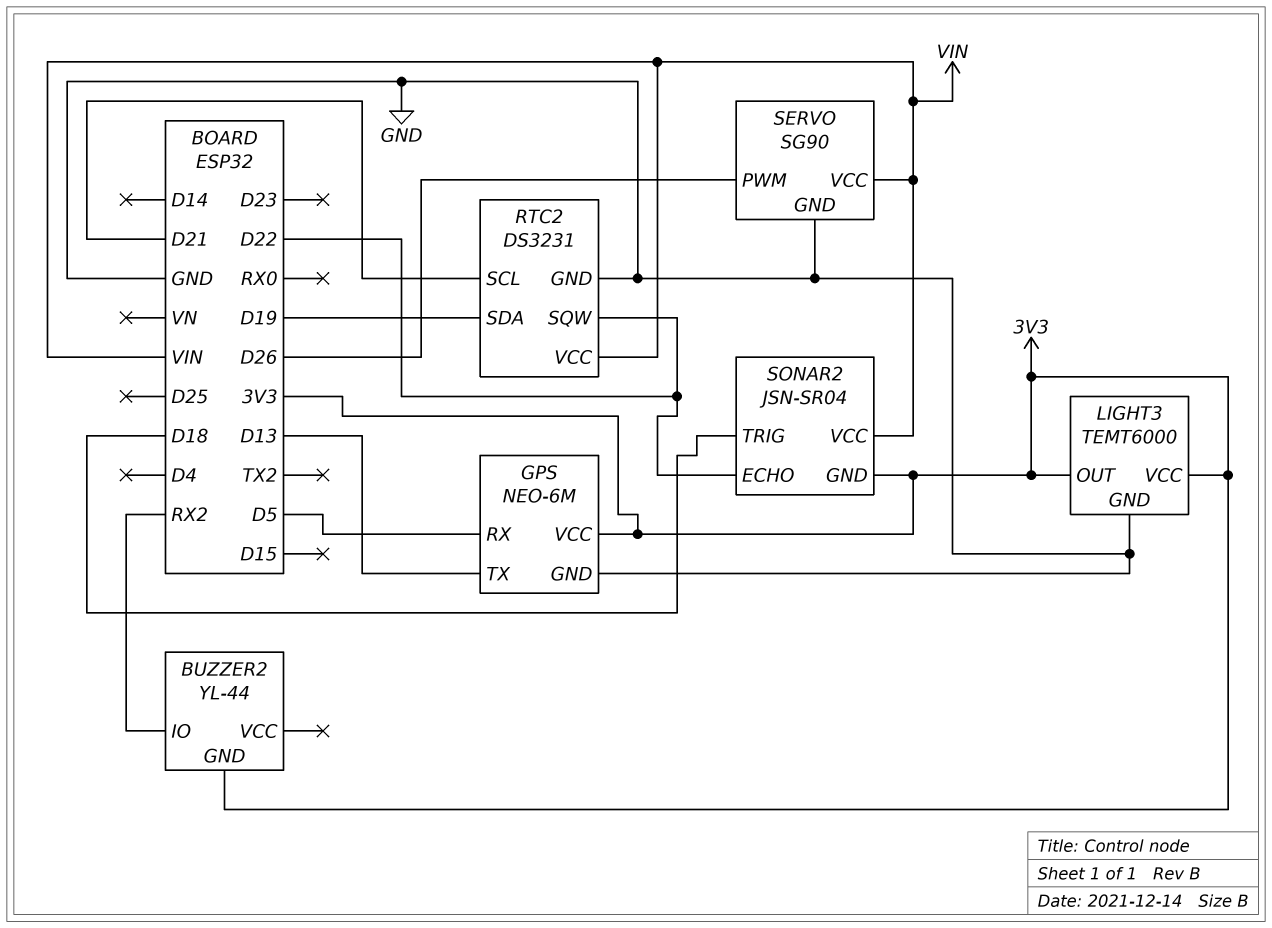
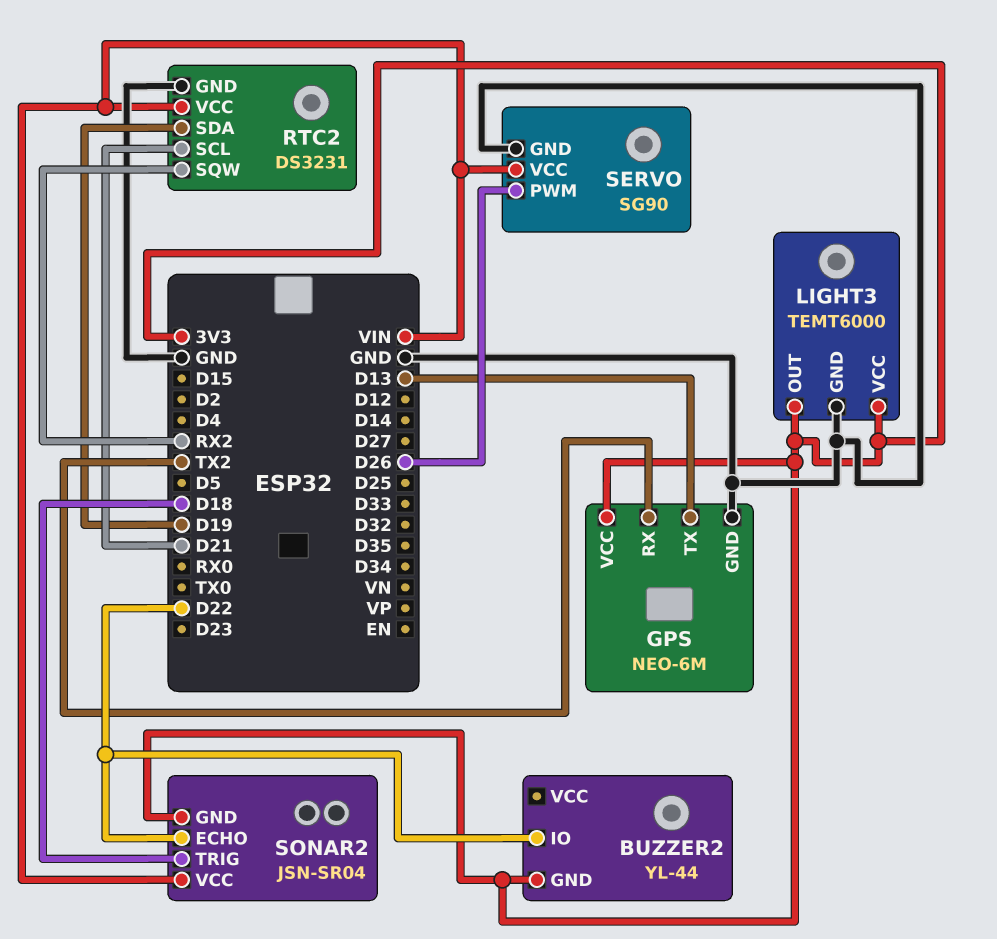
BUZZER2 pin IO: RX2 -> D22
GPS pin RX: D5 -> TX2
RTC2 pin SQW: D22 -> RX2

